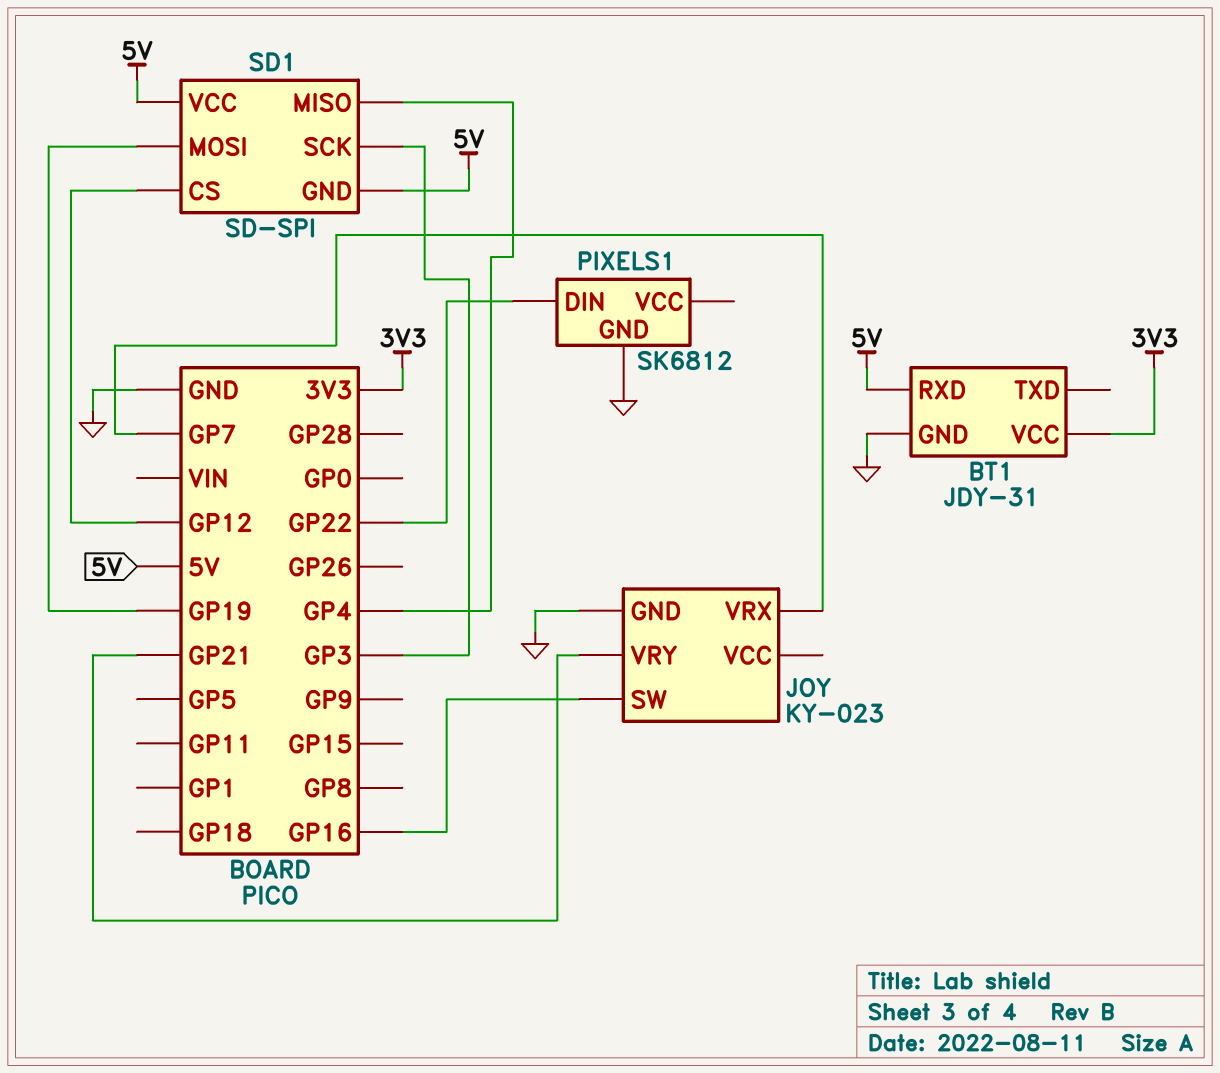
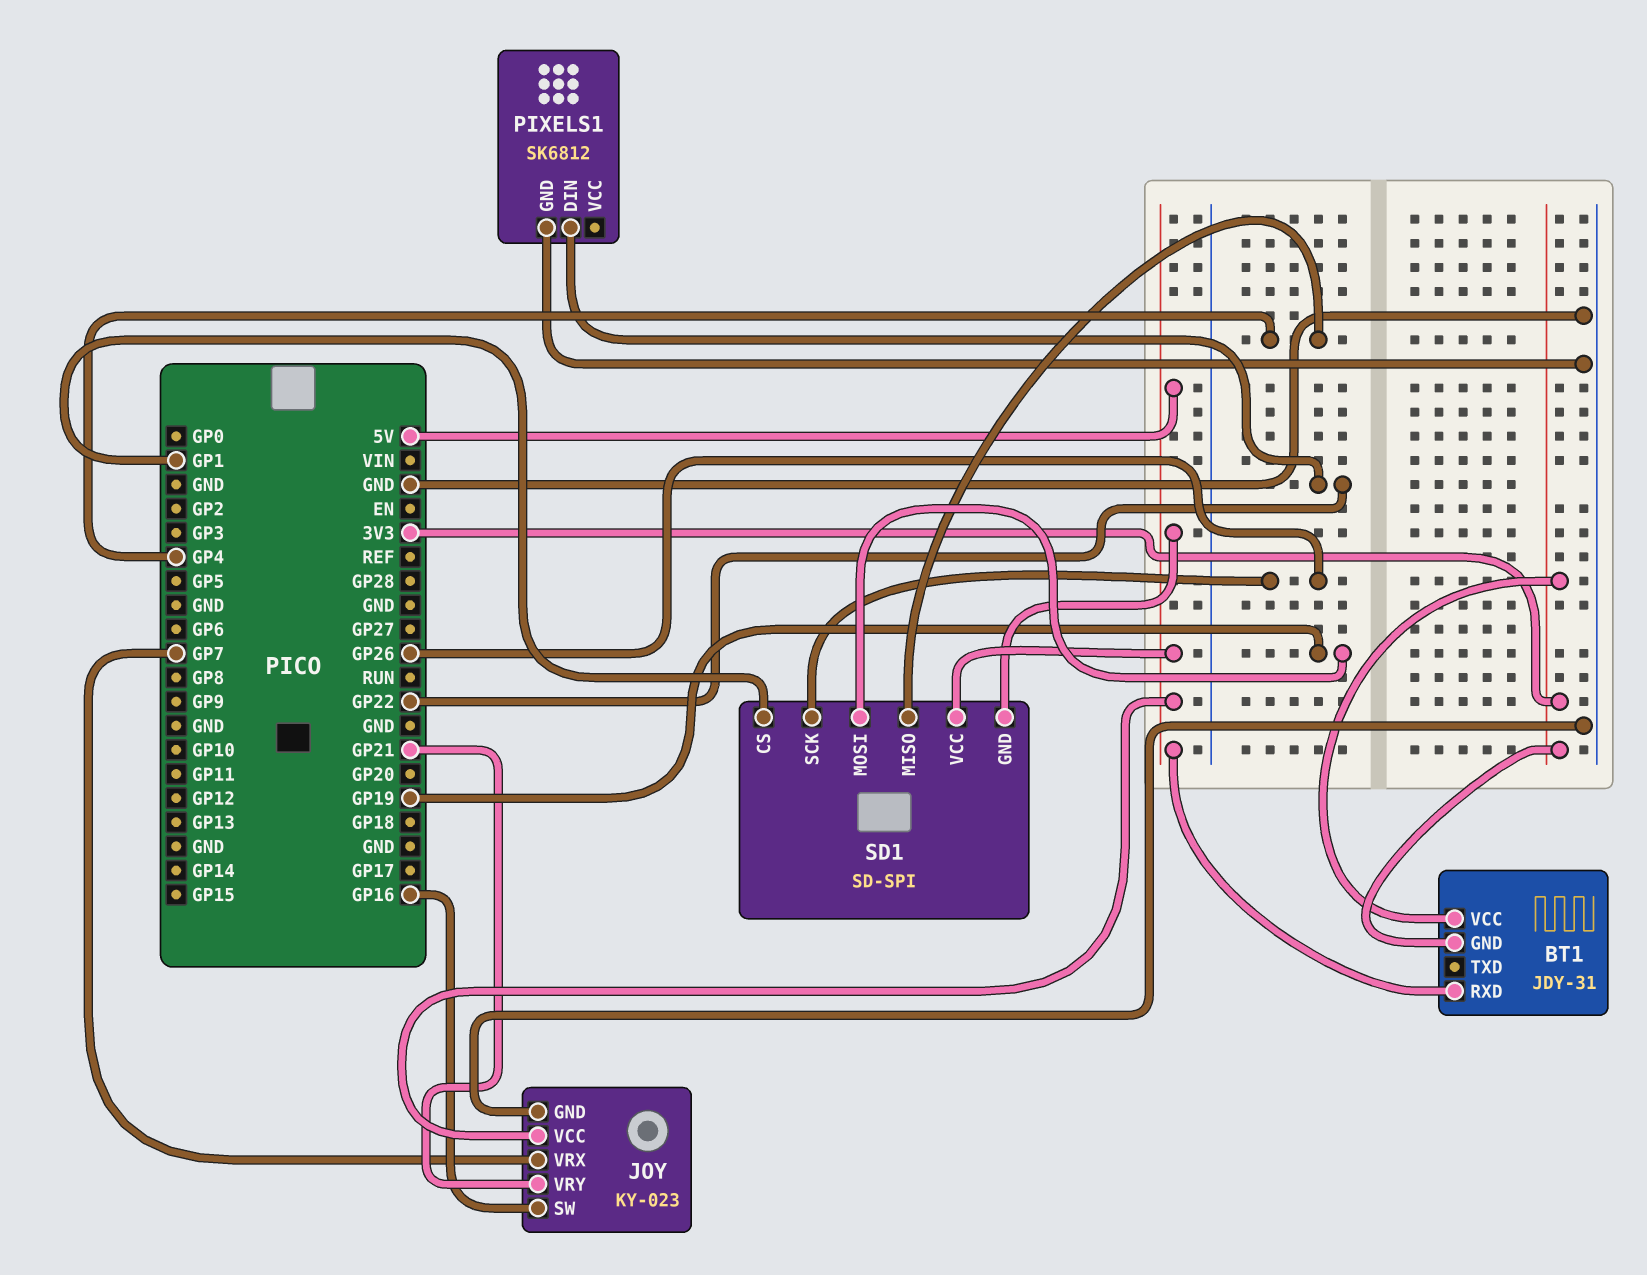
BT1 pin GND: GND -> 3V3
JOY pin VCC: none -> 5V
SD1 pin CS: GP12 -> GP1
SD1 pin SCK: GP3 -> GP26

